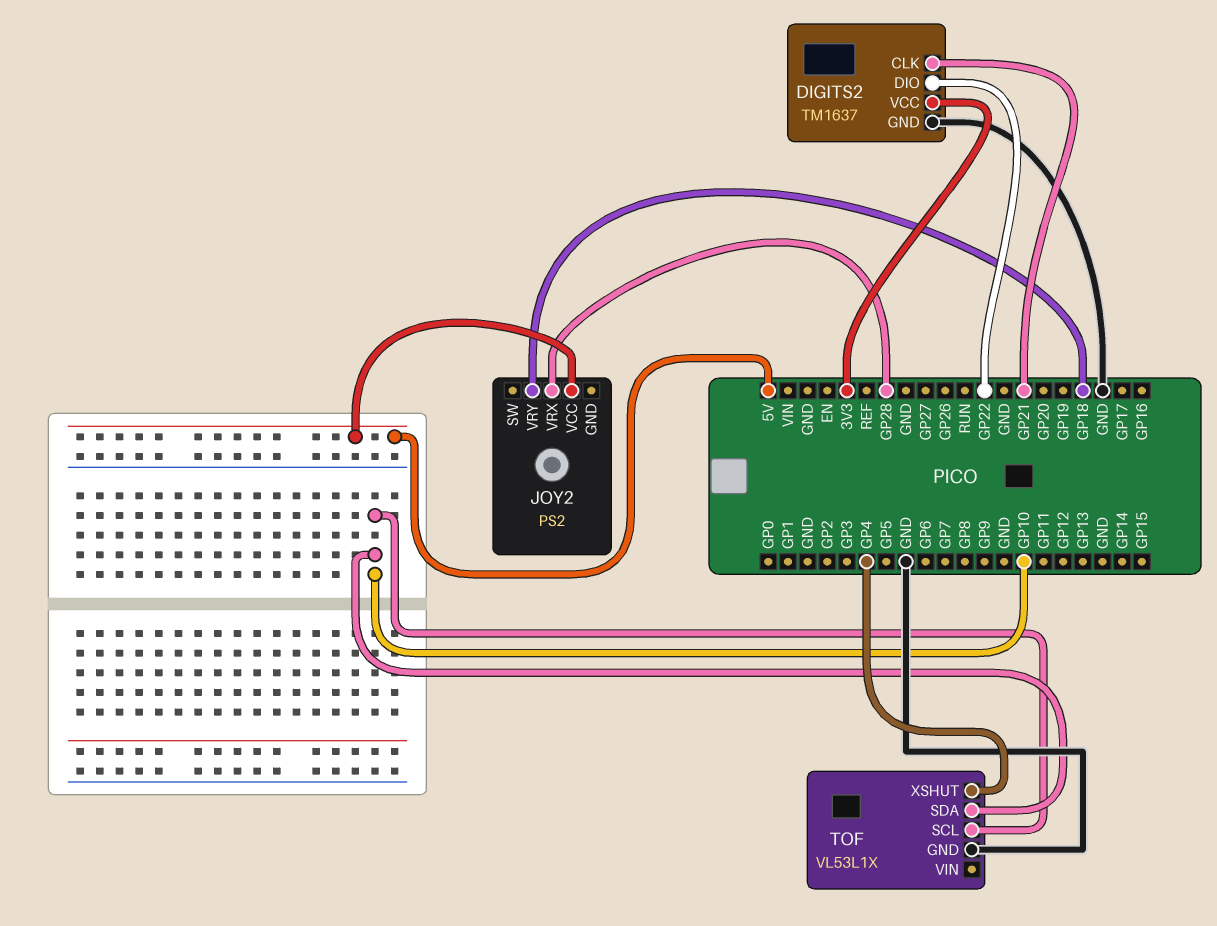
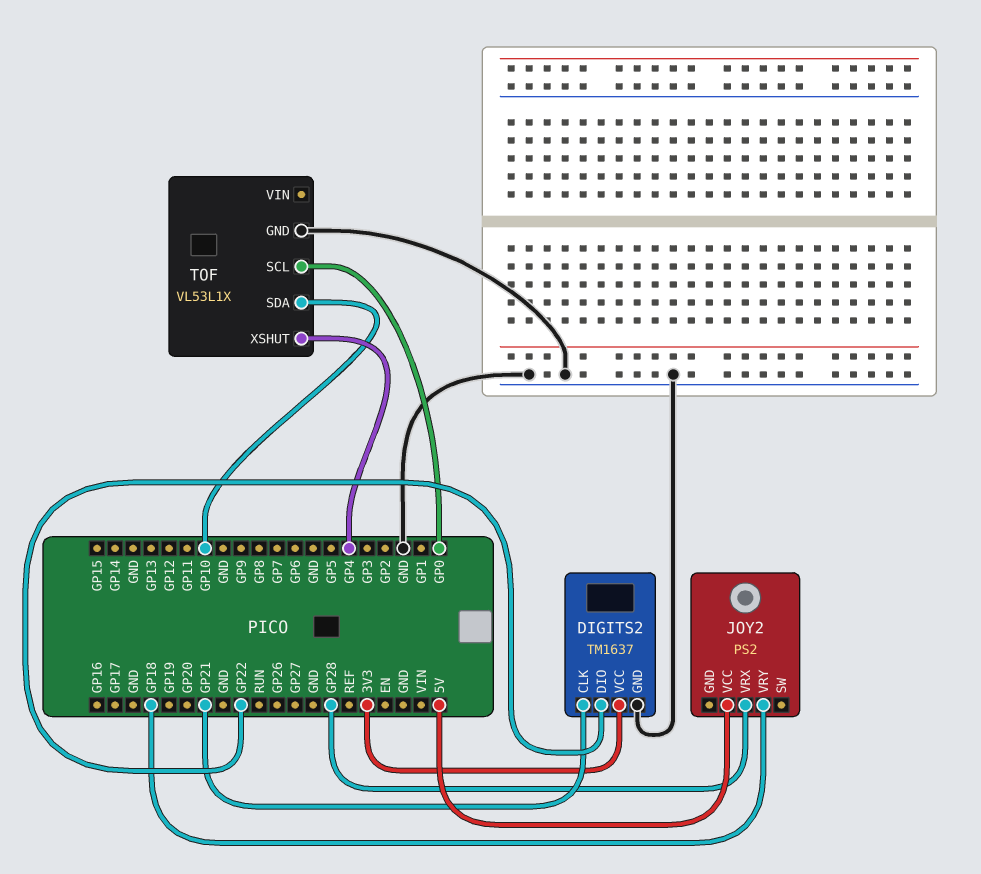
TOF pin SCL: GP10 -> GP0

